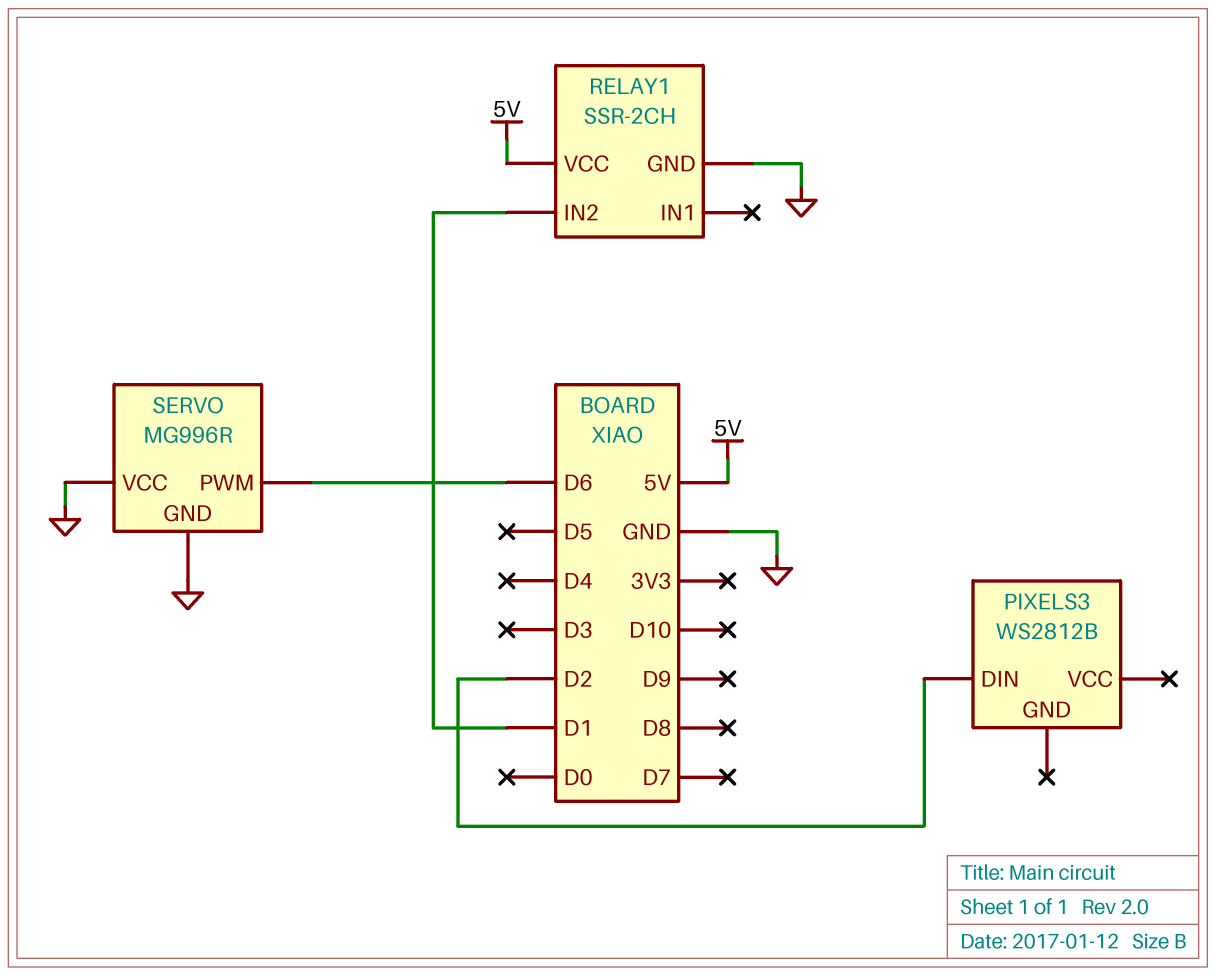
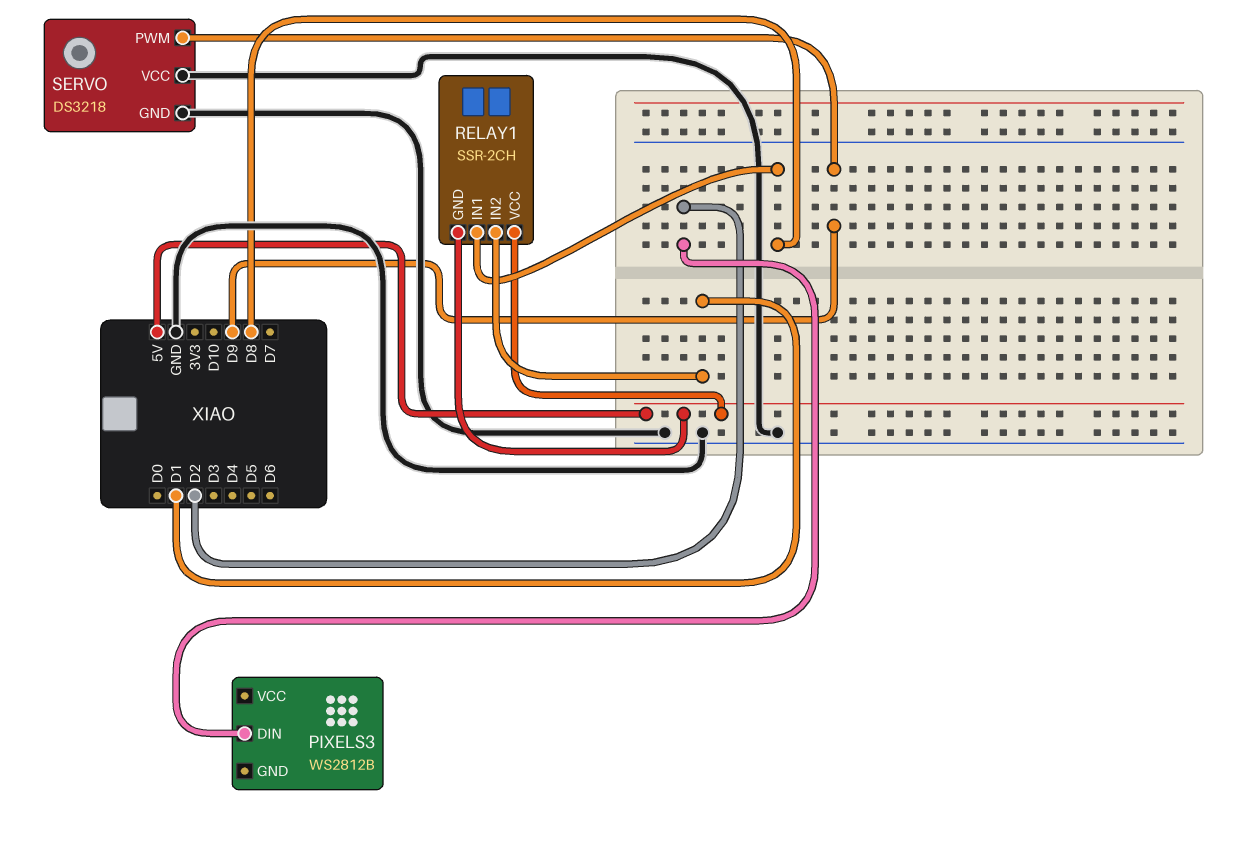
RELAY1 pin GND: GND -> 5V
RELAY1 pin IN1: none -> D8
SERVO: MG996R -> DS3218
SERVO pin PWM: D6 -> D9

